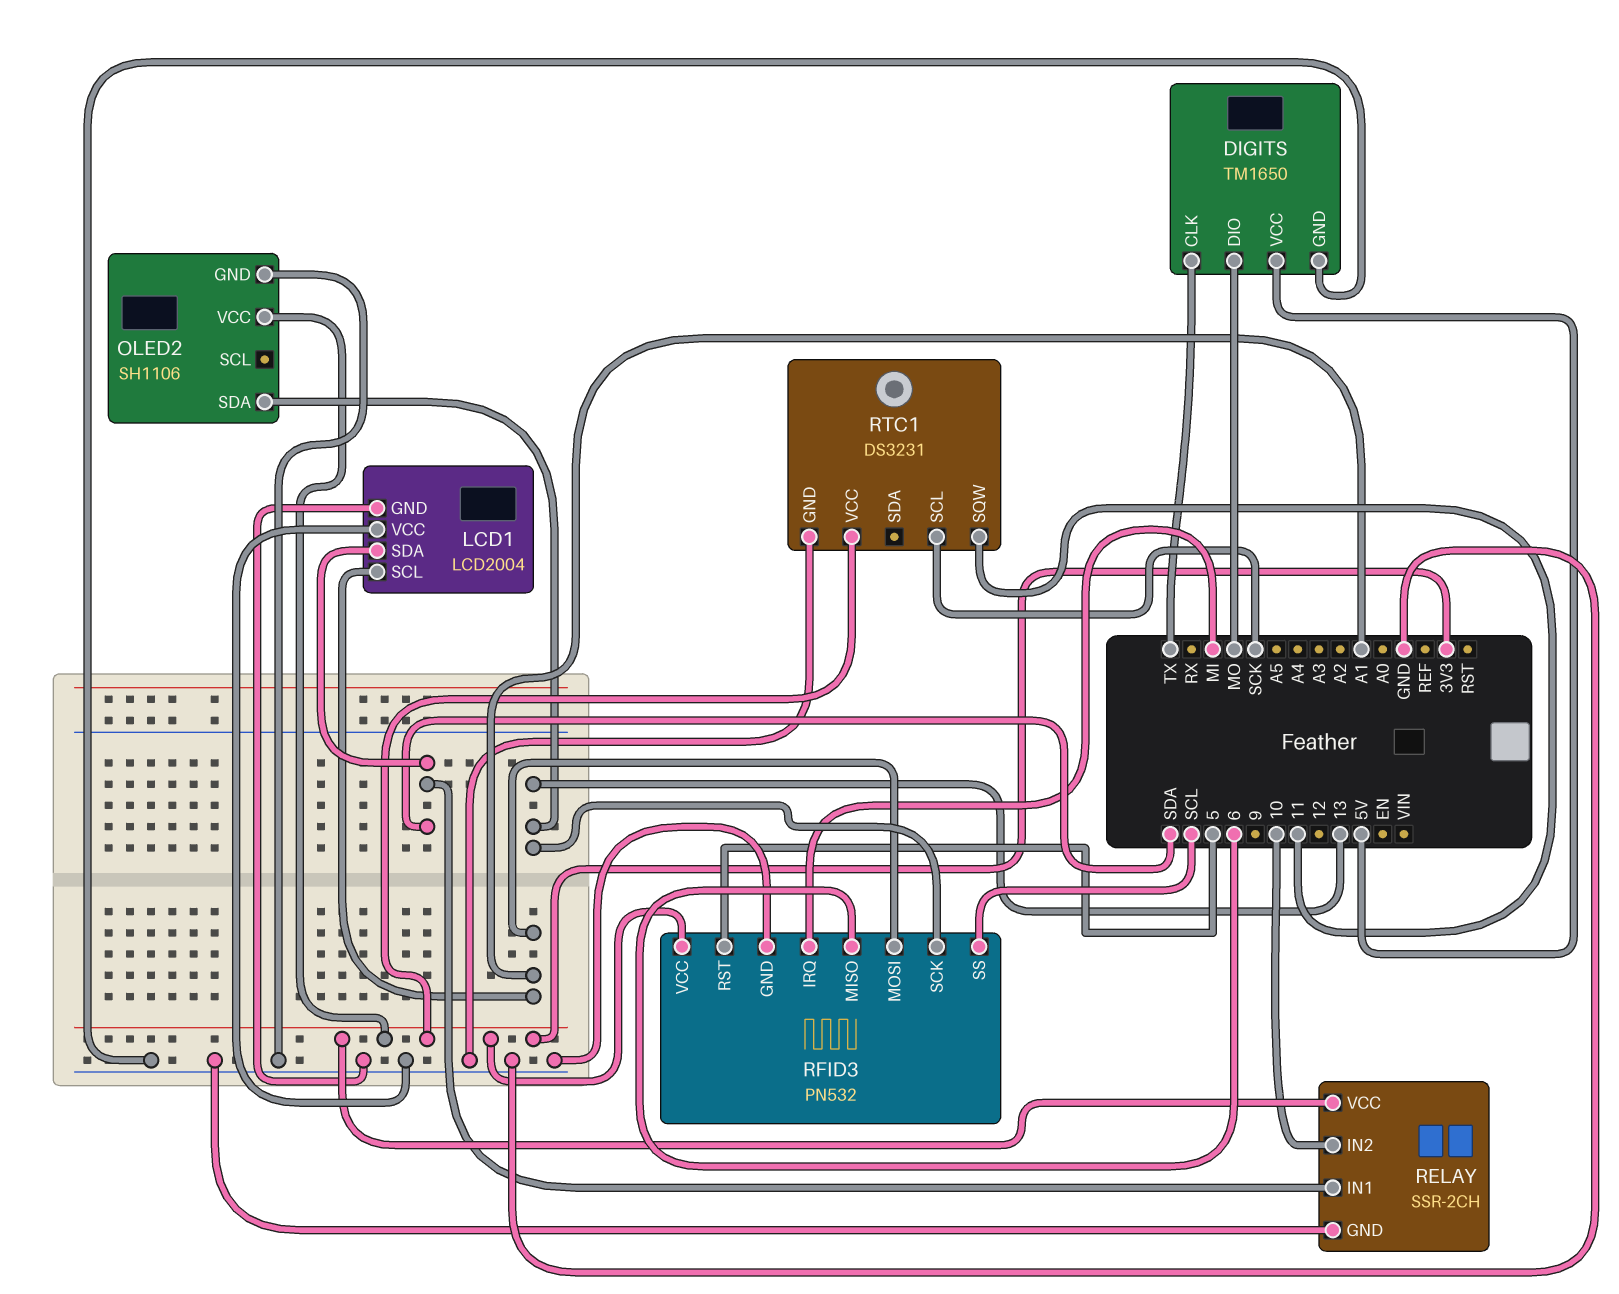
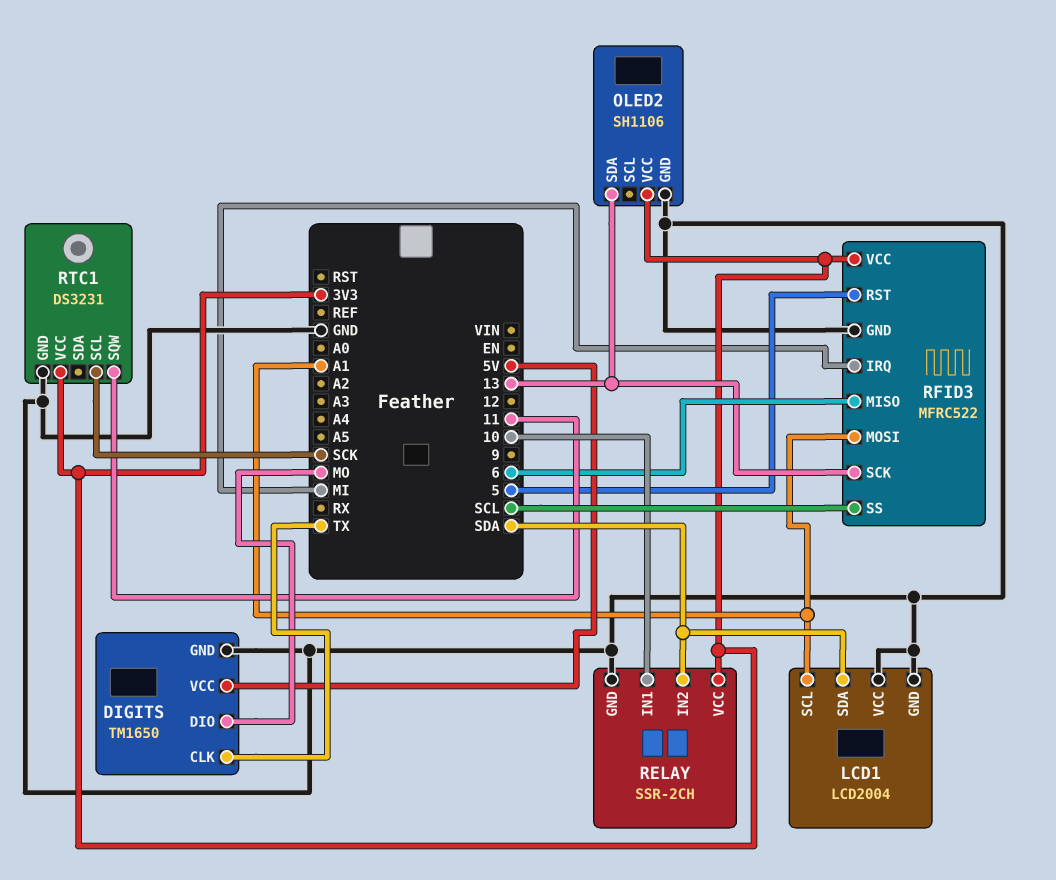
RELAY pin IN1: SDA -> 10
RELAY pin IN2: 10 -> SDA
RFID3: PN532 -> MFRC522

